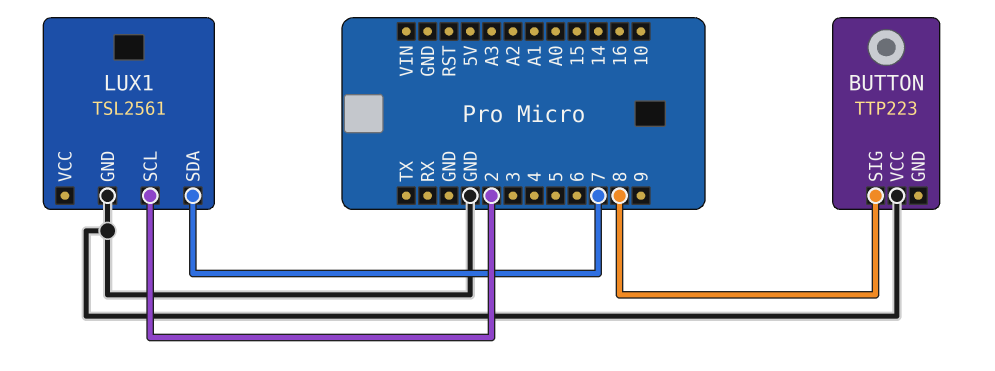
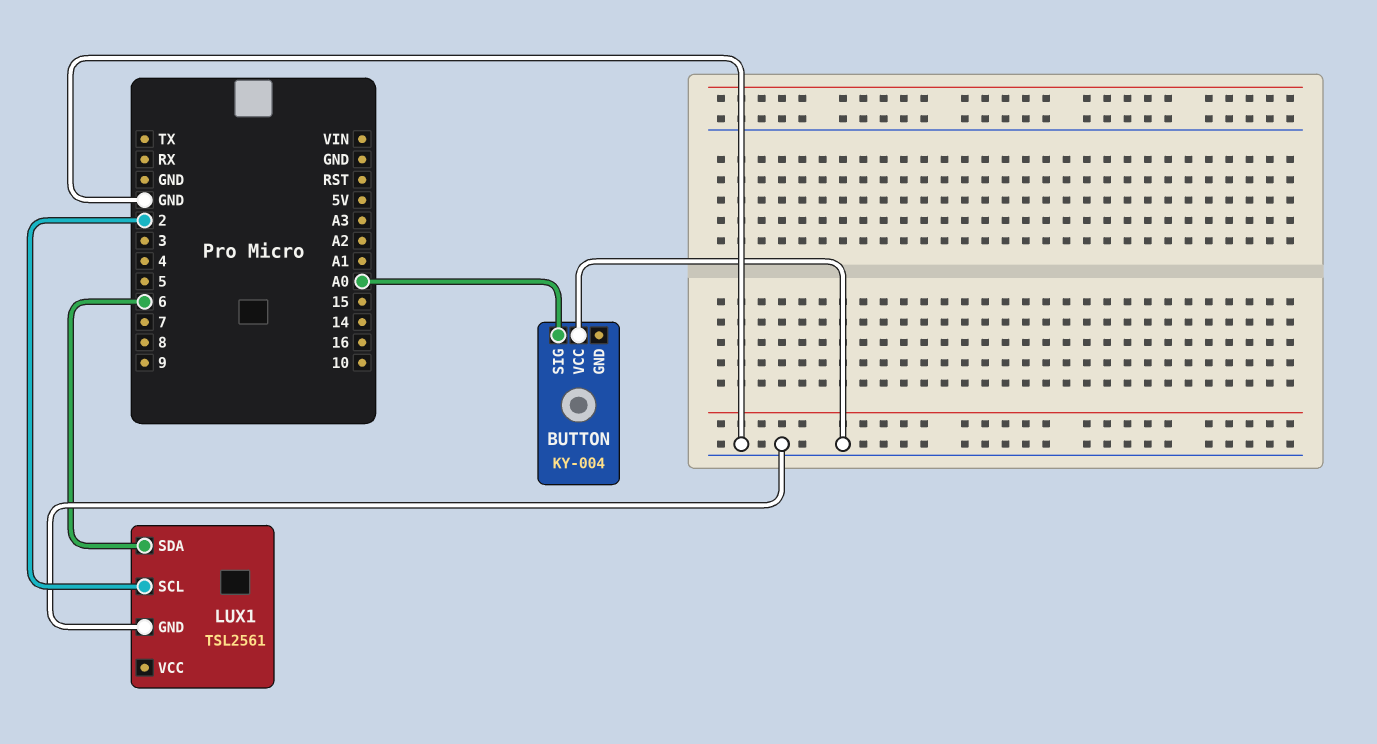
BUTTON: TTP223 -> KY-004
BUTTON pin SIG: 8 -> A0
LUX1 pin SDA: 7 -> 6

